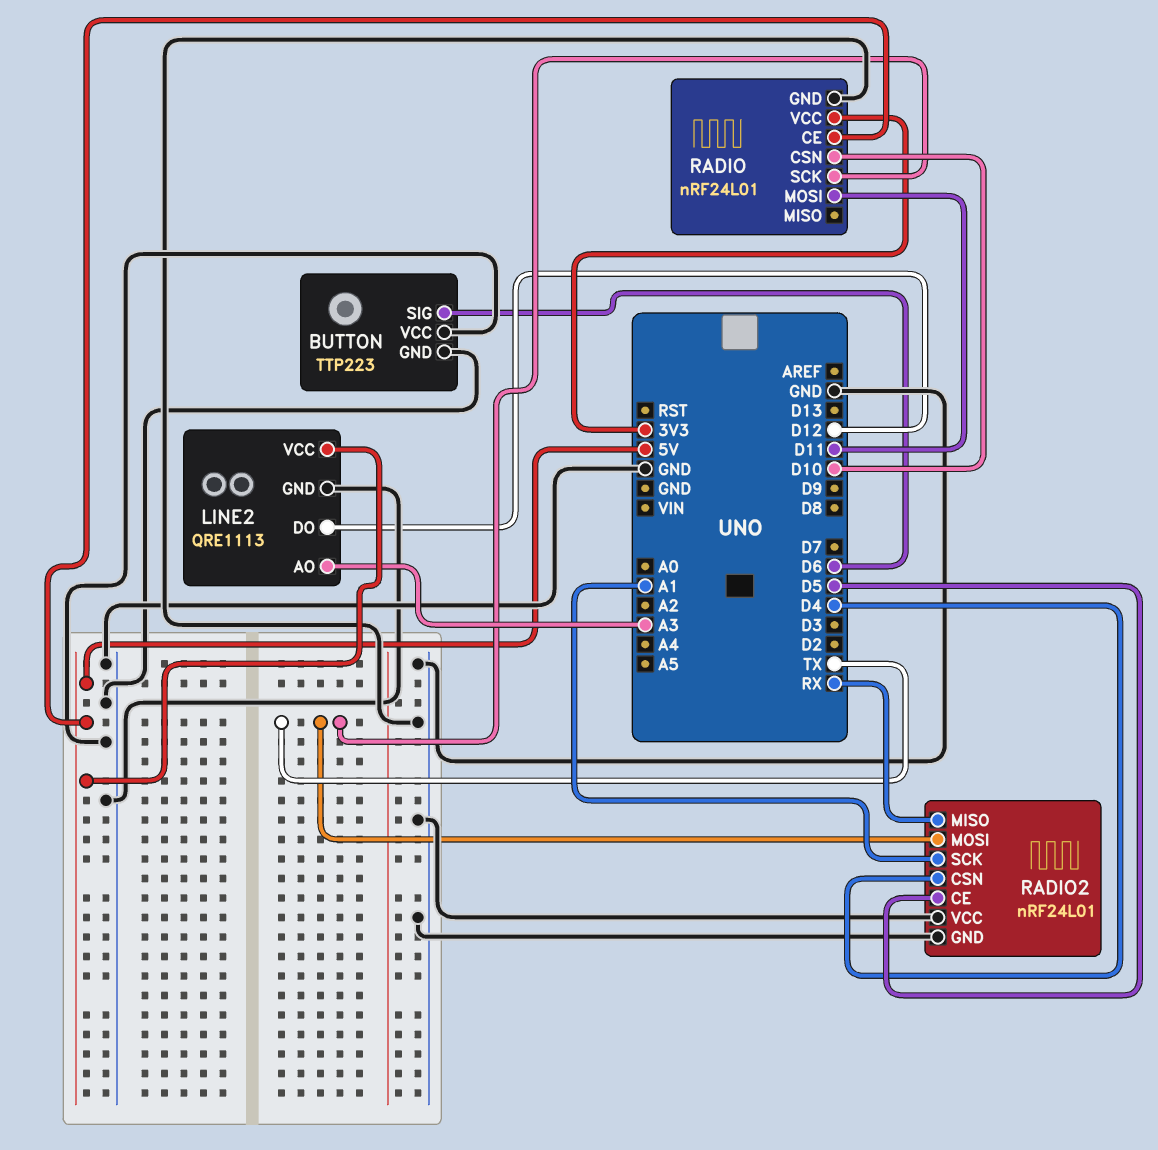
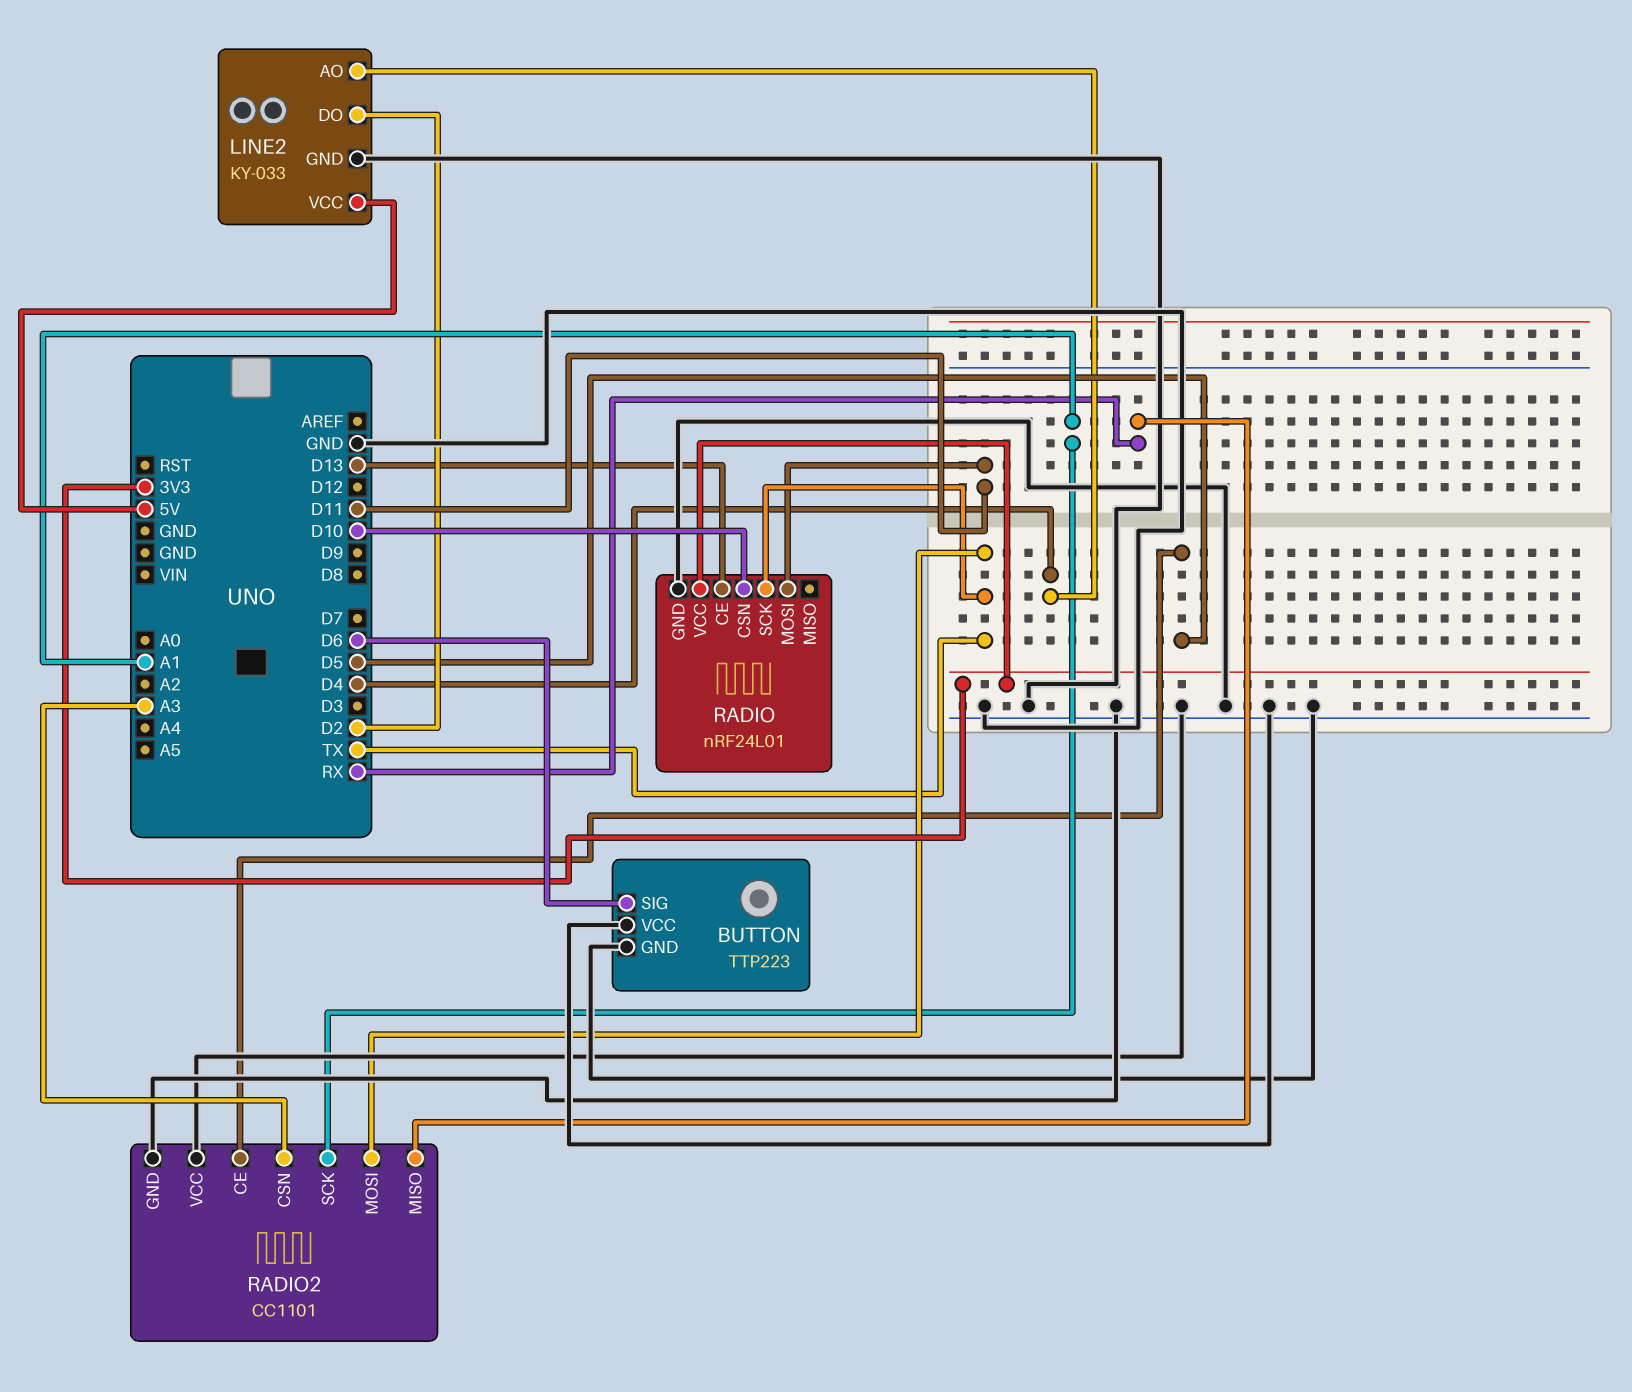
LINE2: QRE1113 -> KY-033
LINE2 pin AO: A3 -> D4
LINE2 pin DO: D12 -> D2
RADIO pin CE: 5V -> D13
RADIO2: nRF24L01 -> CC1101
RADIO2 pin CSN: D4 -> A3

